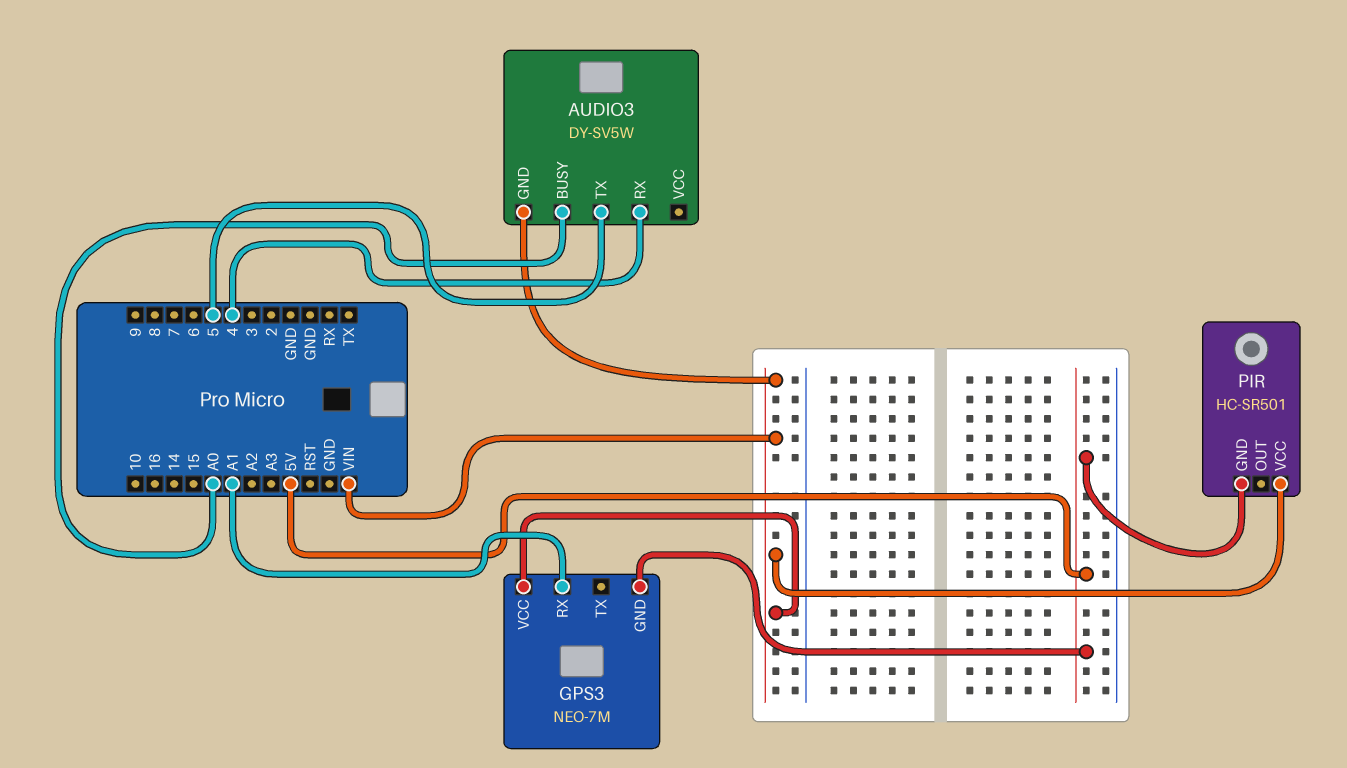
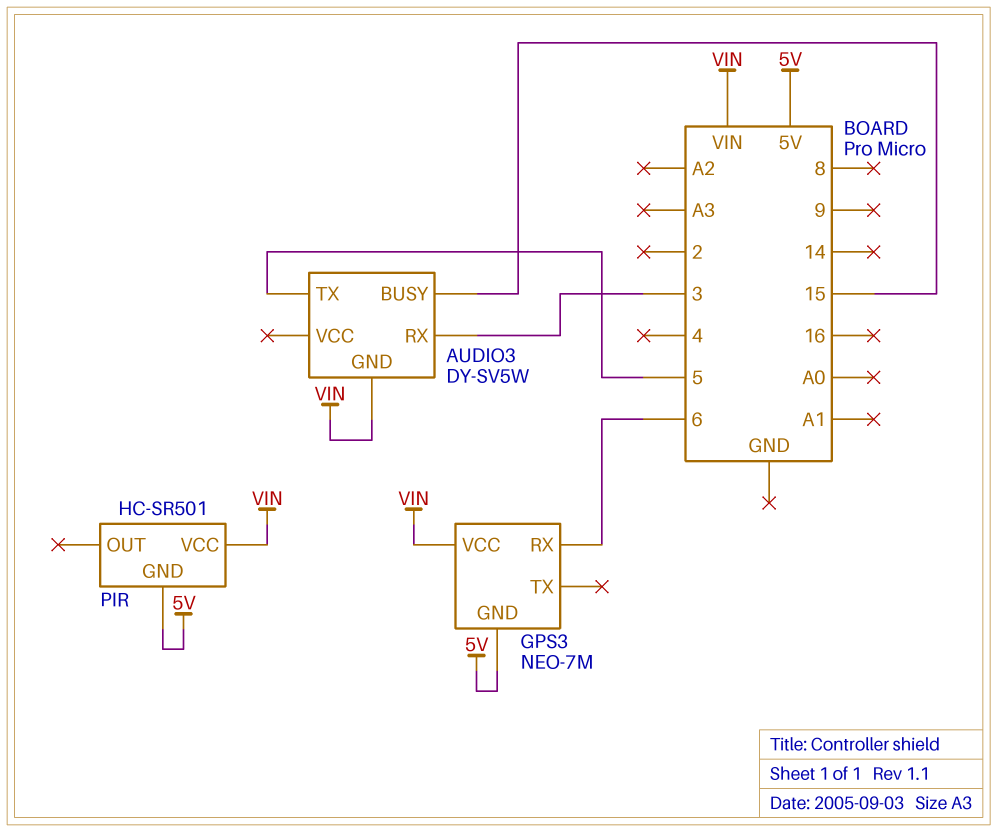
AUDIO3 pin BUSY: A0 -> 15
AUDIO3 pin RX: 4 -> 3
GPS3 pin RX: A1 -> 6

